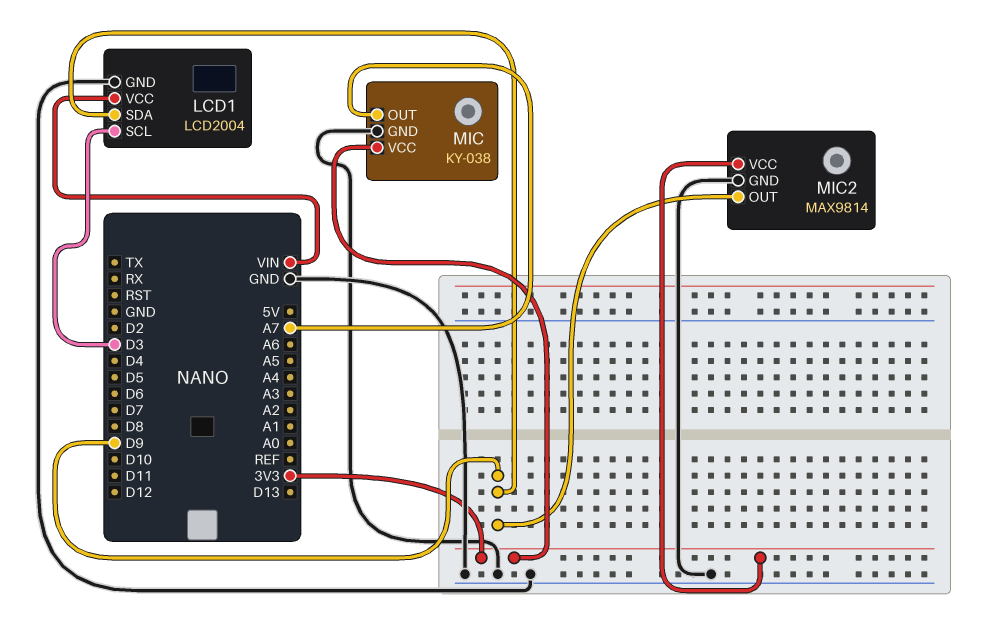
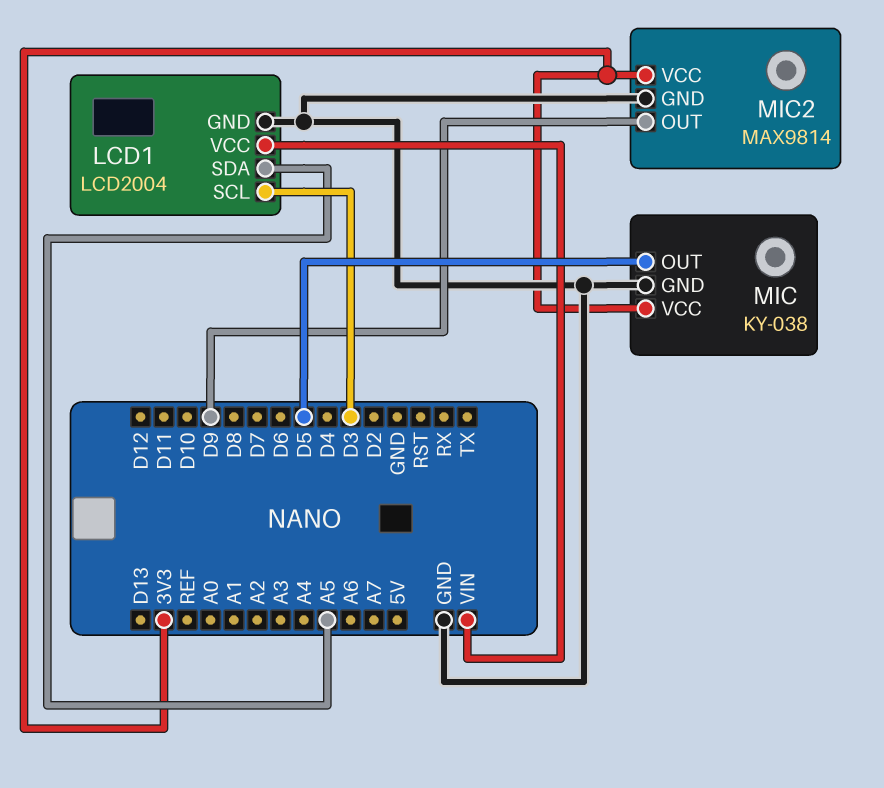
LCD1 pin SDA: D9 -> A5
MIC pin OUT: A7 -> D5

